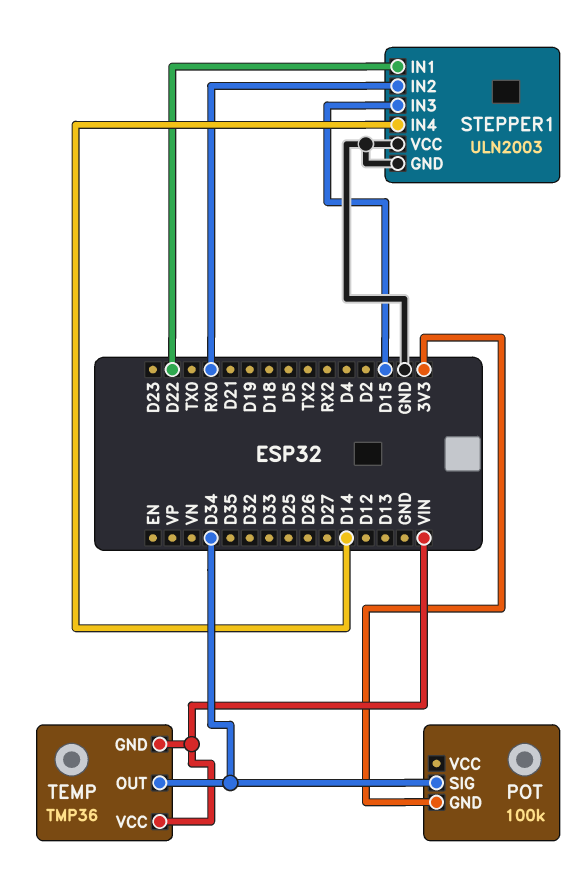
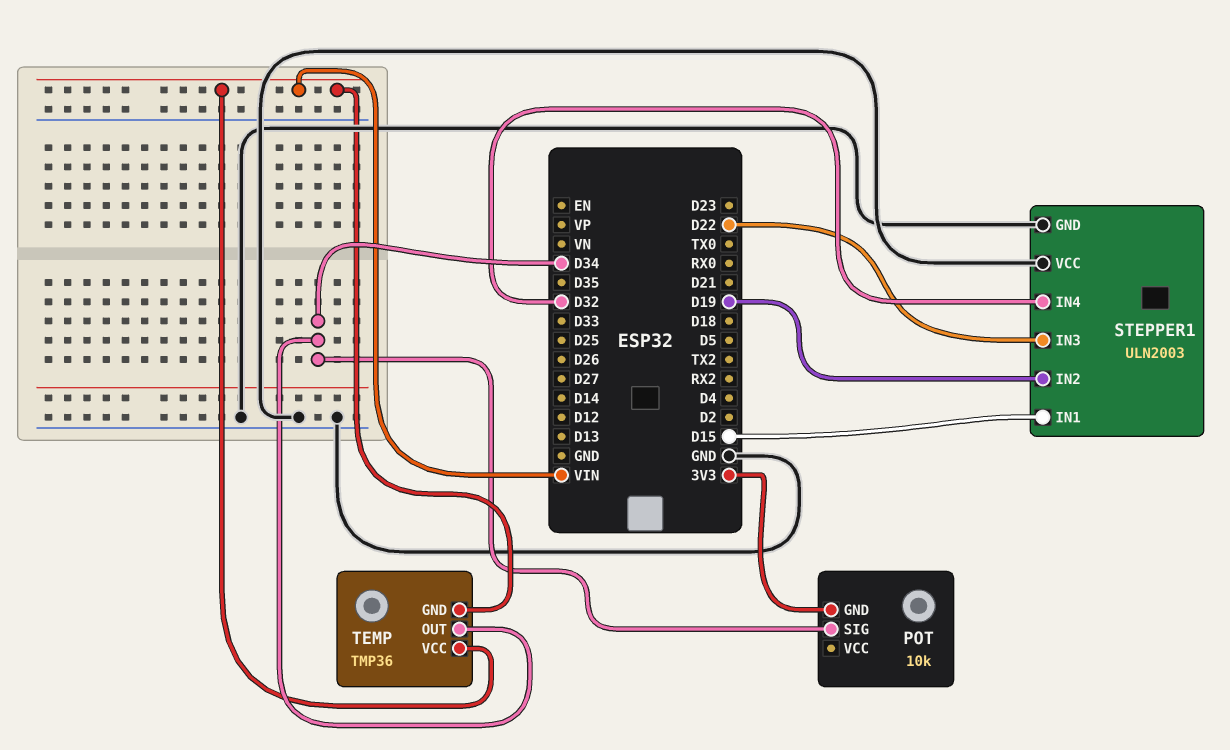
POT: 100k -> 10k
STEPPER1 pin IN1: D22 -> D15
STEPPER1 pin IN2: RX0 -> D19
STEPPER1 pin IN3: D15 -> D22
STEPPER1 pin IN4: D14 -> D32

